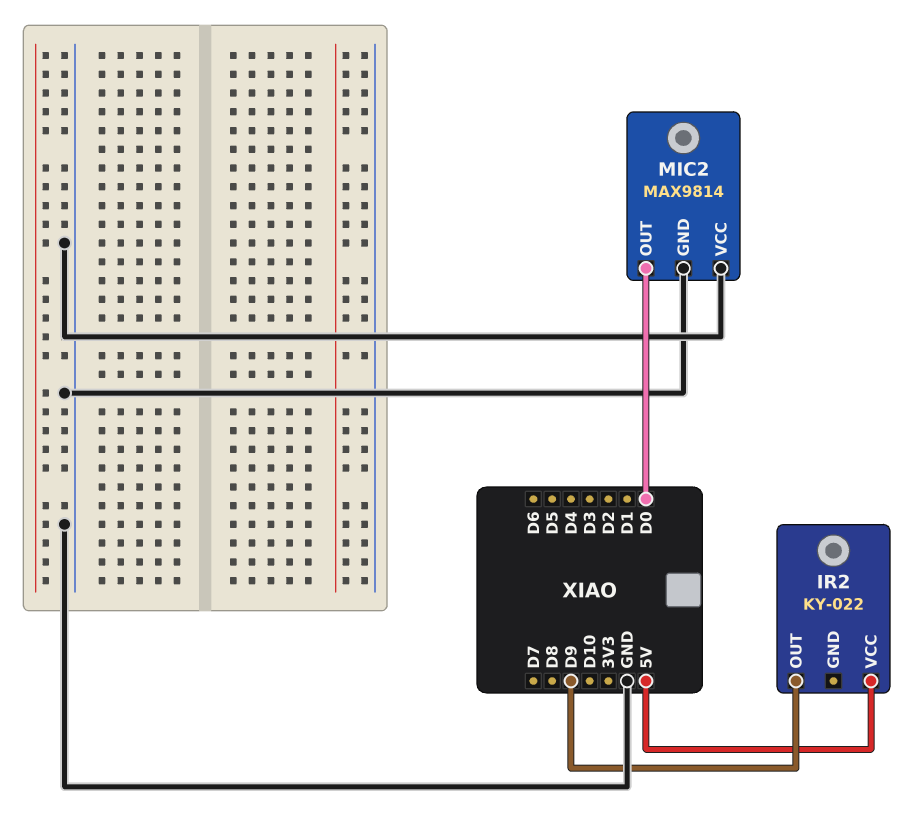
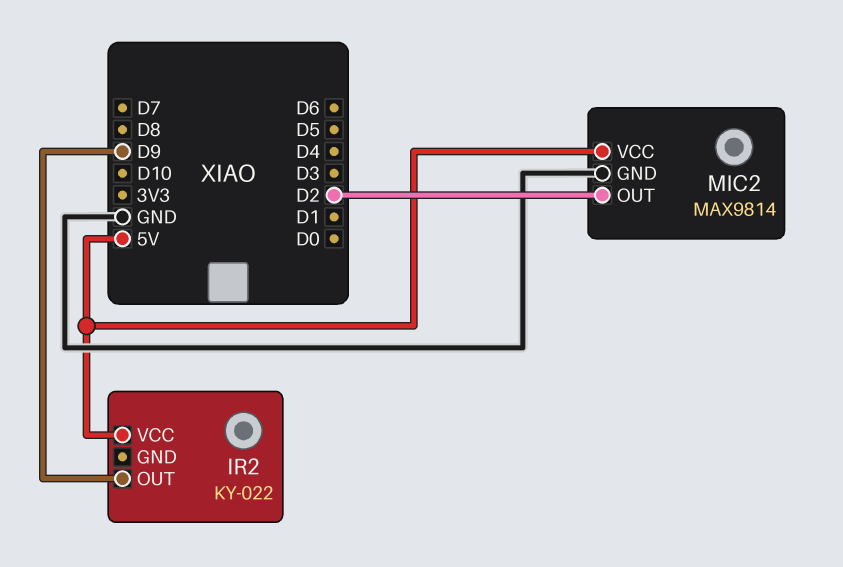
MIC2 pin OUT: D0 -> D2
MIC2 pin VCC: GND -> 5V

